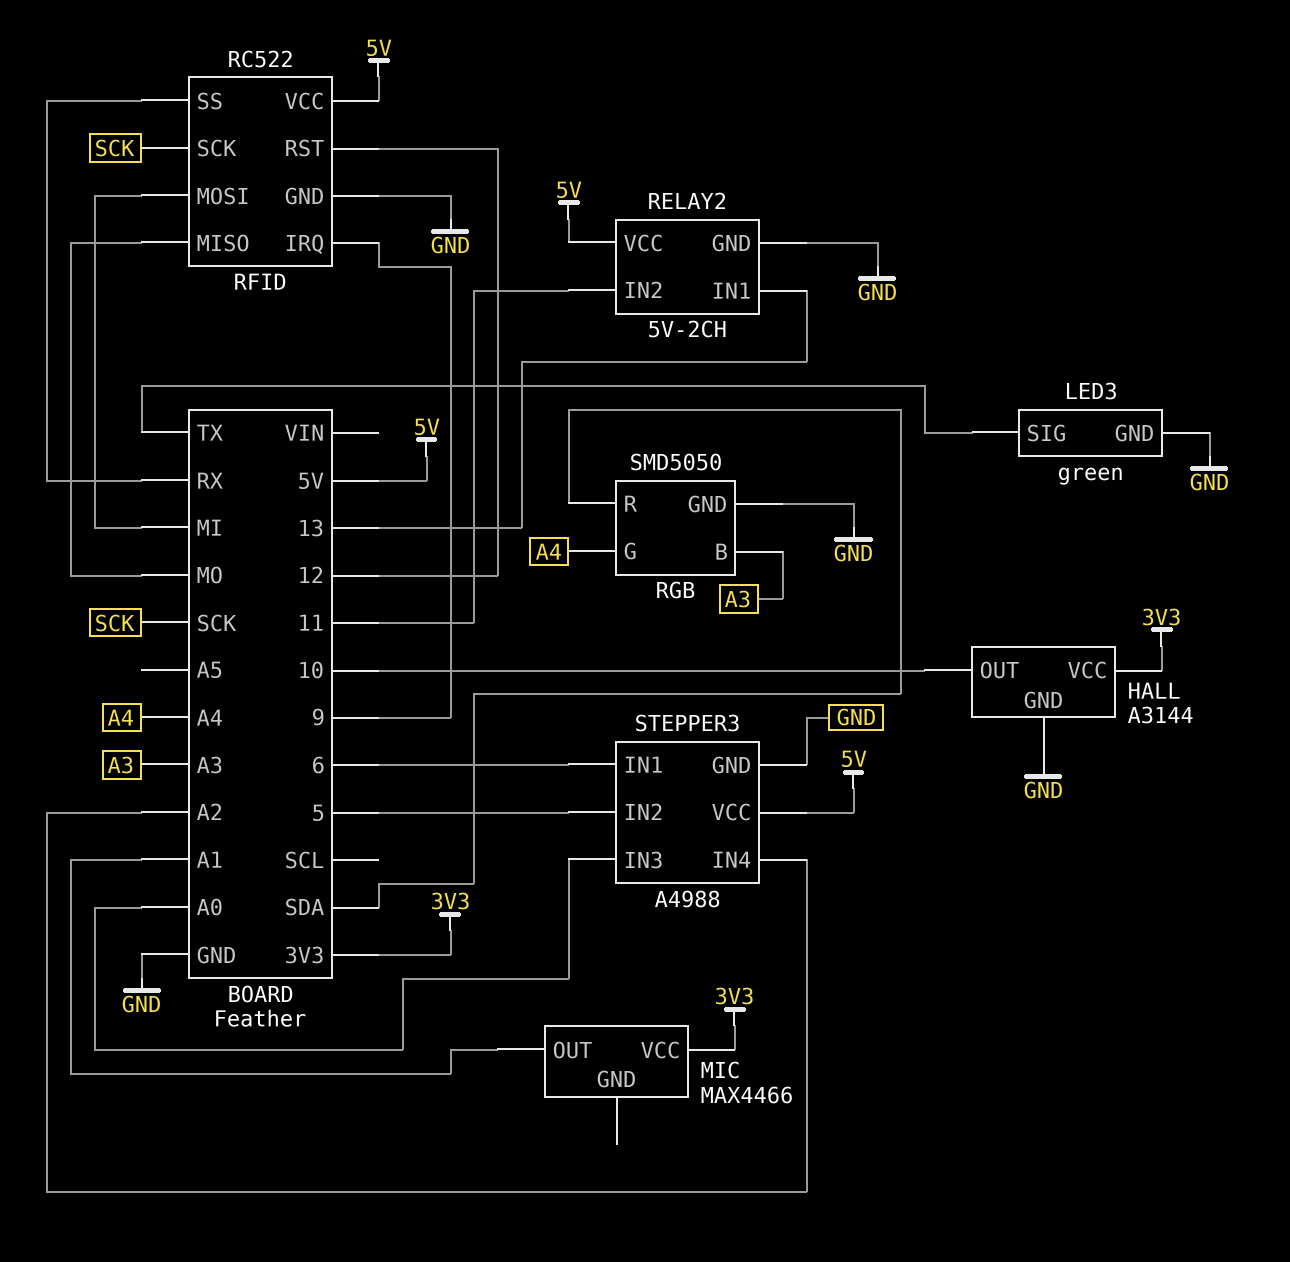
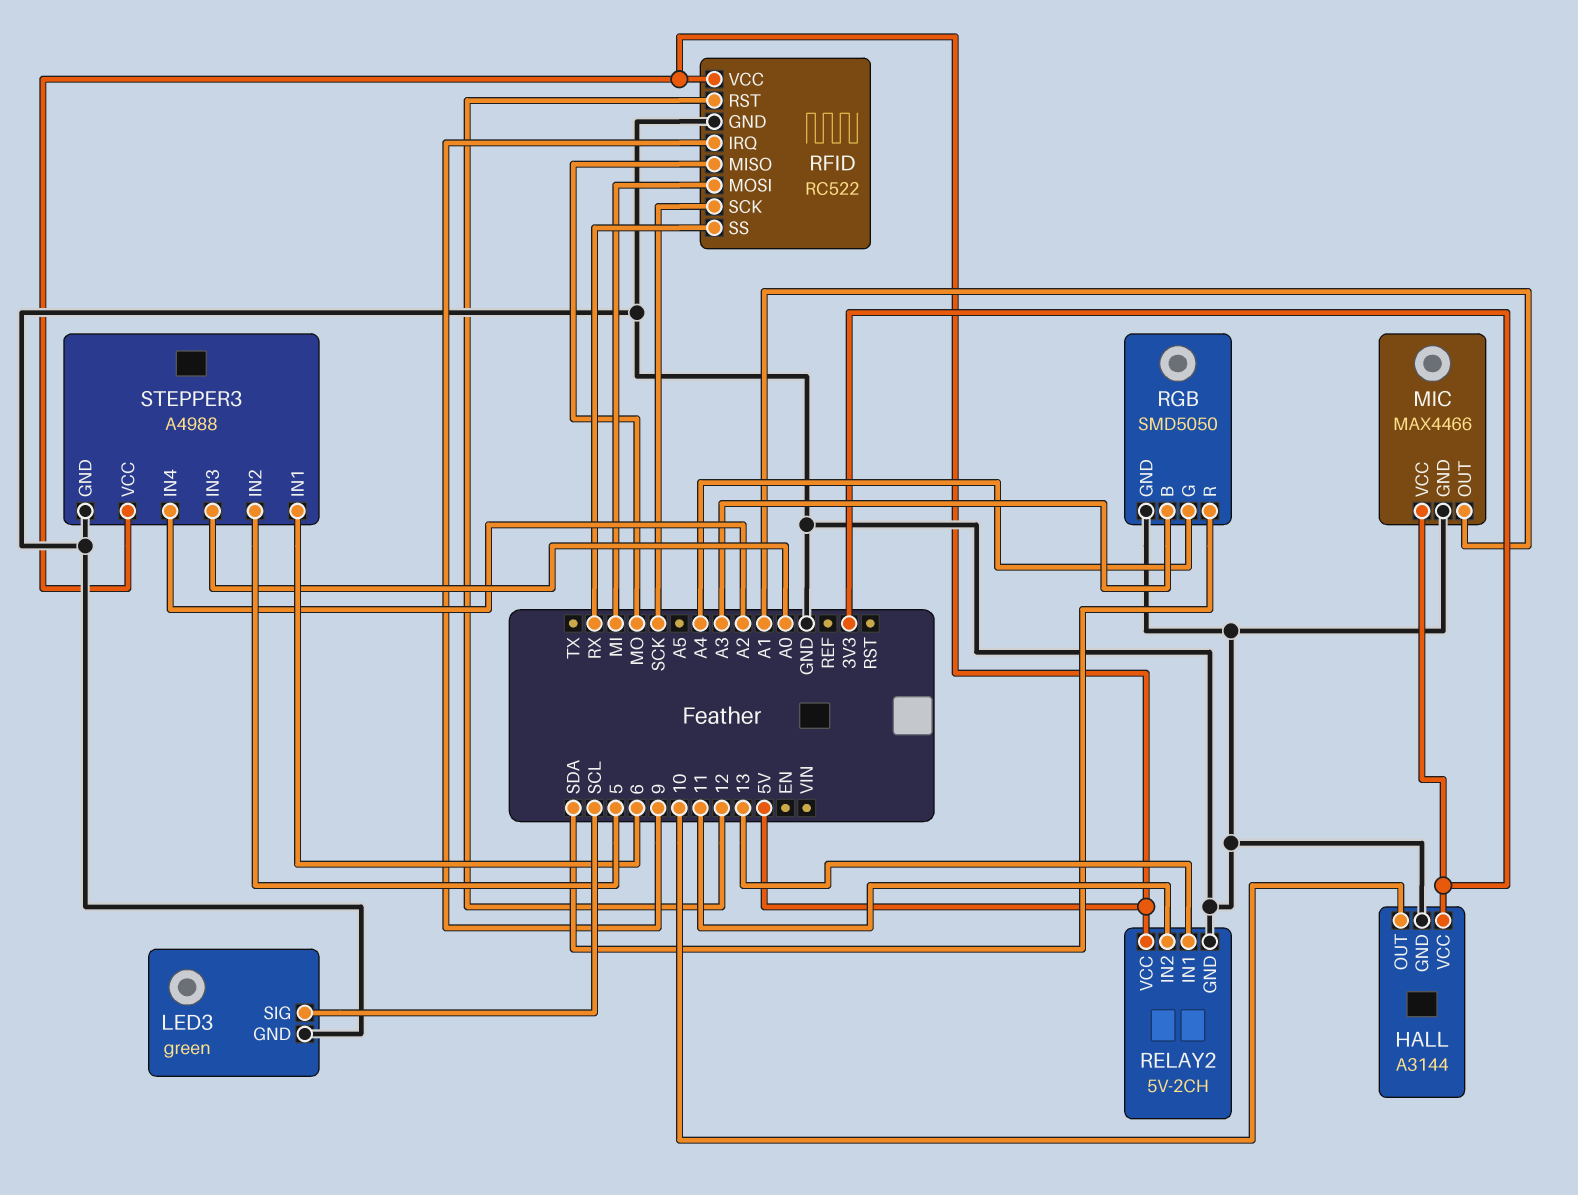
LED3 pin SIG: TX -> SCL
MIC pin GND: none -> GND

